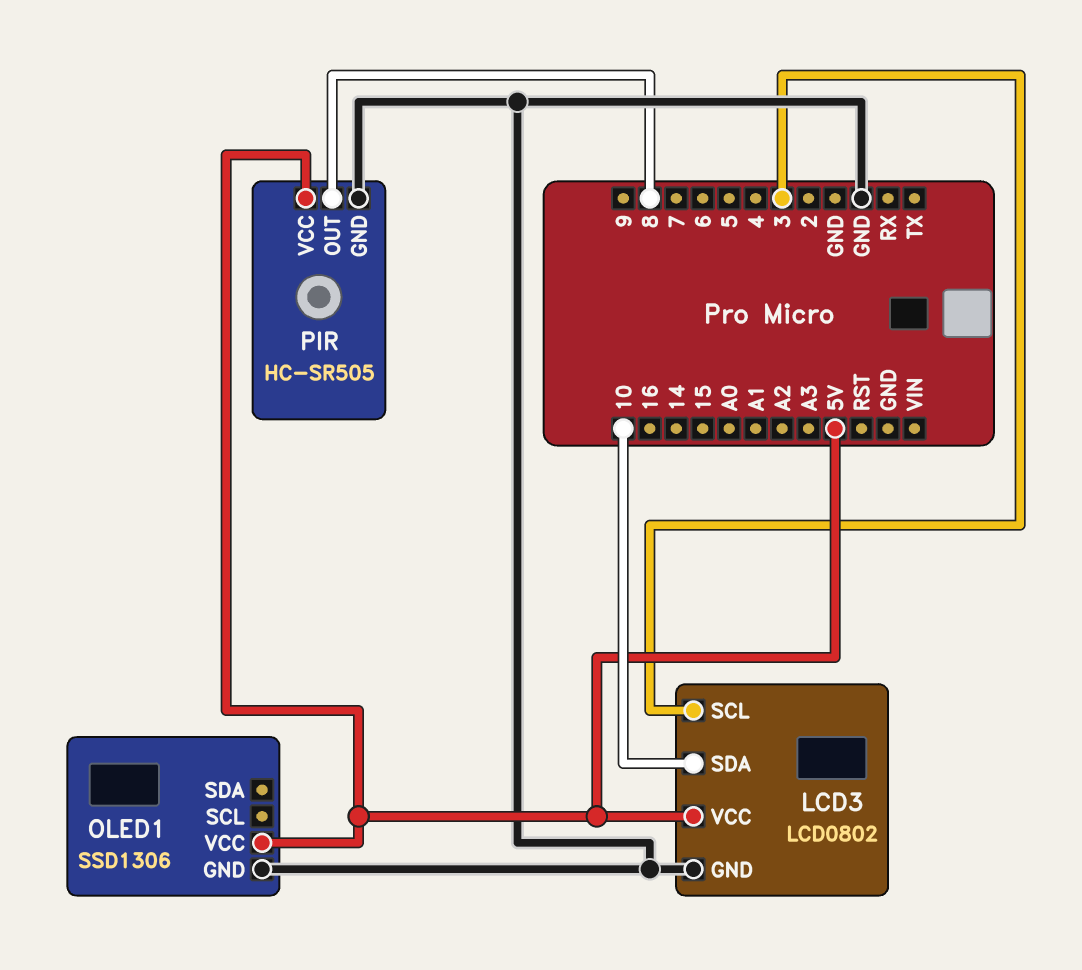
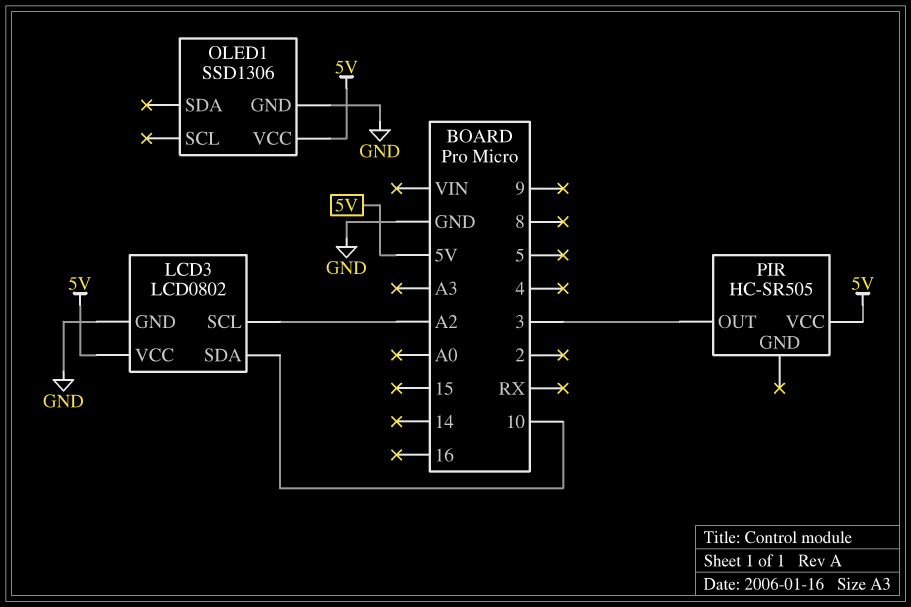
LCD3 pin SCL: 3 -> A2
PIR pin GND: GND -> none
PIR pin OUT: 8 -> 3

